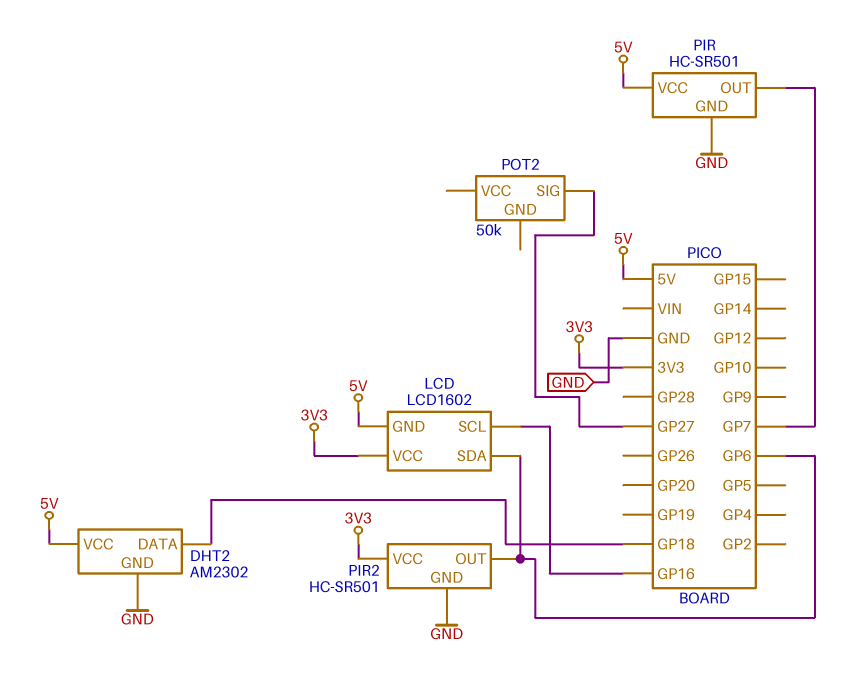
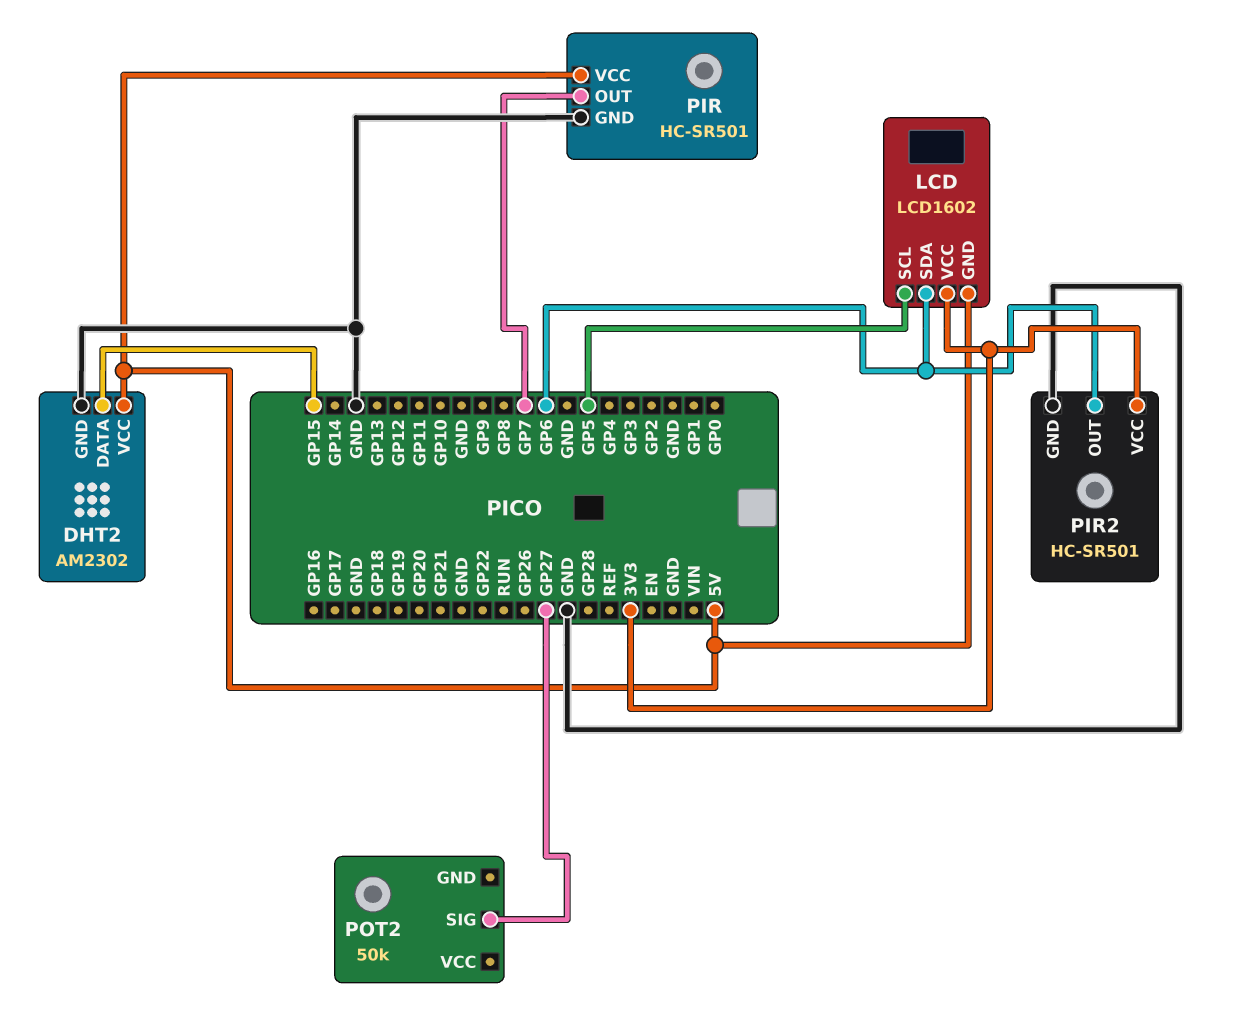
DHT2 pin DATA: GP18 -> GP15
LCD pin SCL: GP16 -> GP5

